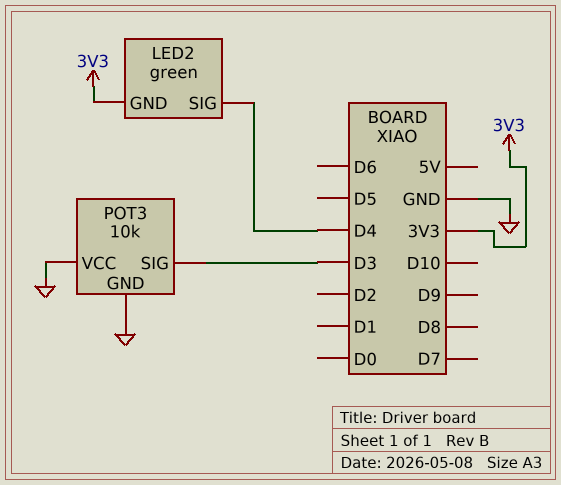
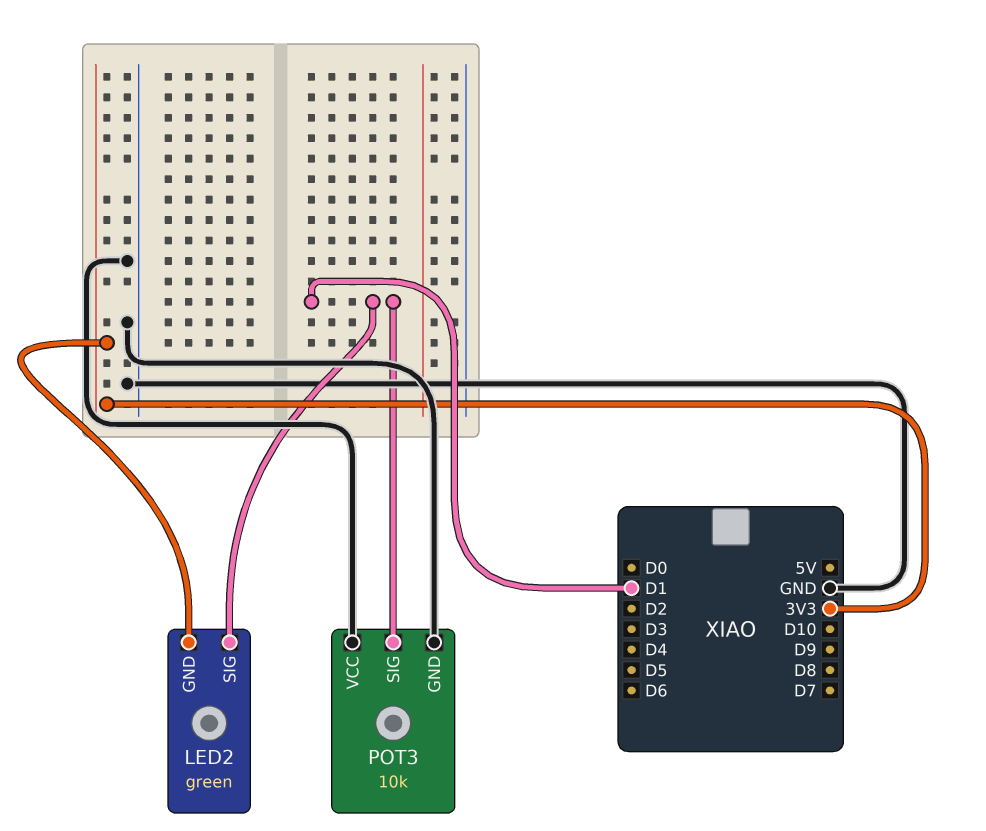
LED2 pin SIG: D4 -> D1
POT3 pin SIG: D3 -> D1

